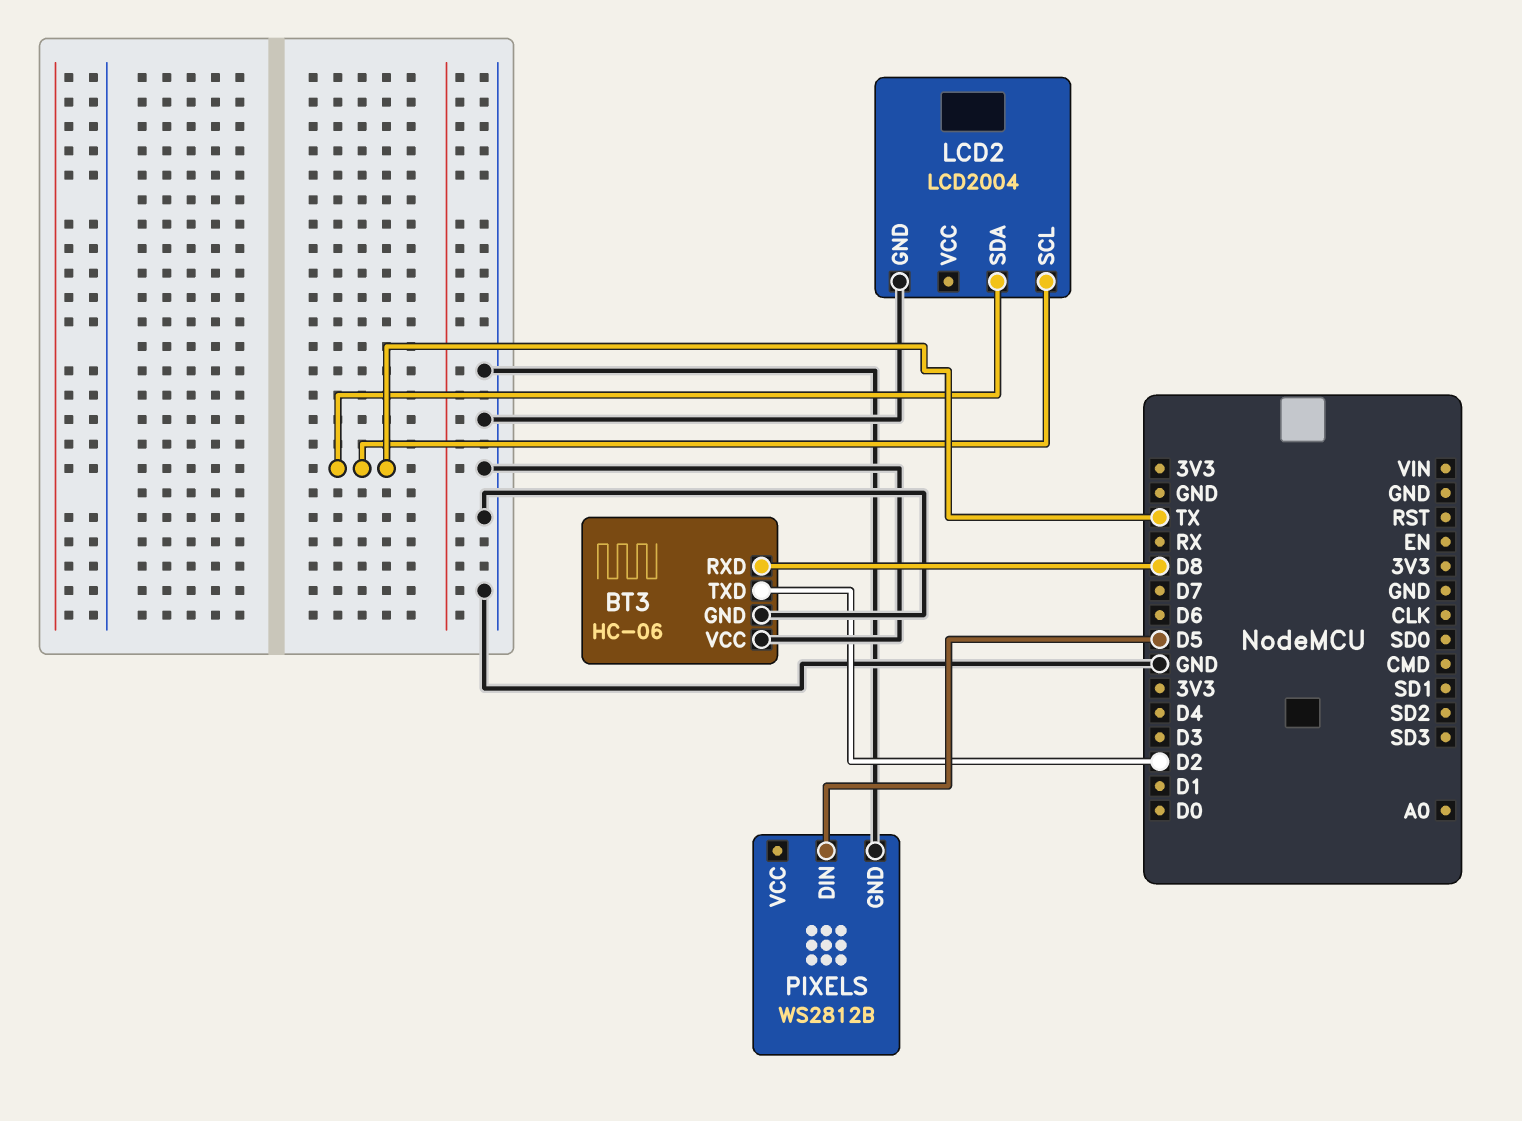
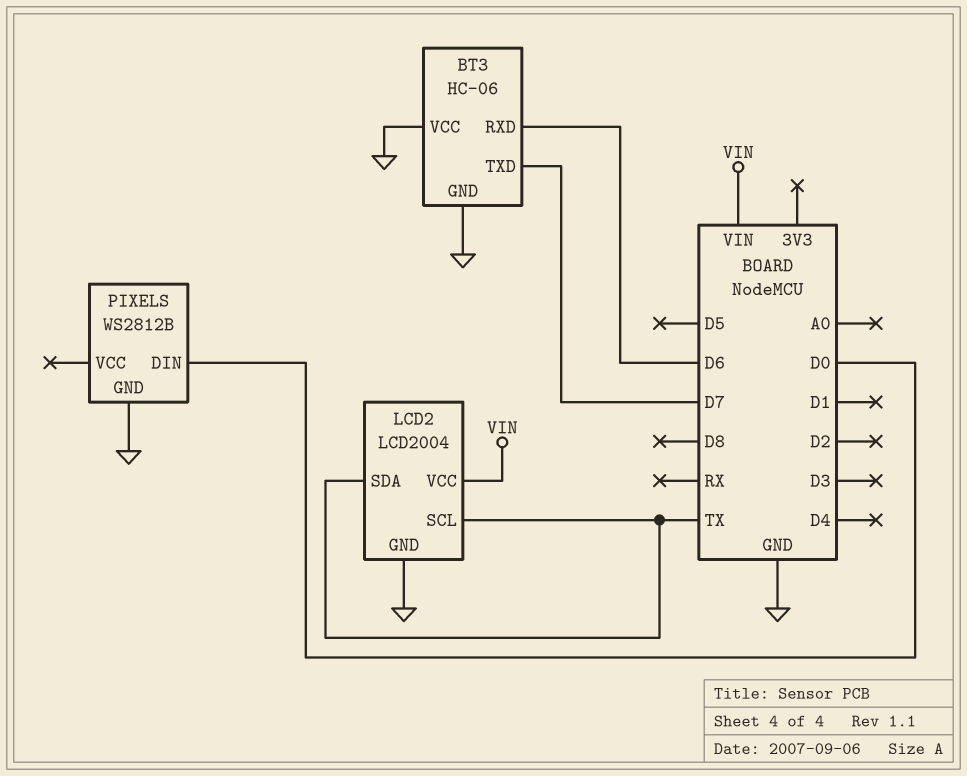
BT3 pin RXD: D8 -> D6
BT3 pin TXD: D2 -> D7
LCD2 pin VCC: none -> VIN
PIXELS pin DIN: D5 -> D0

